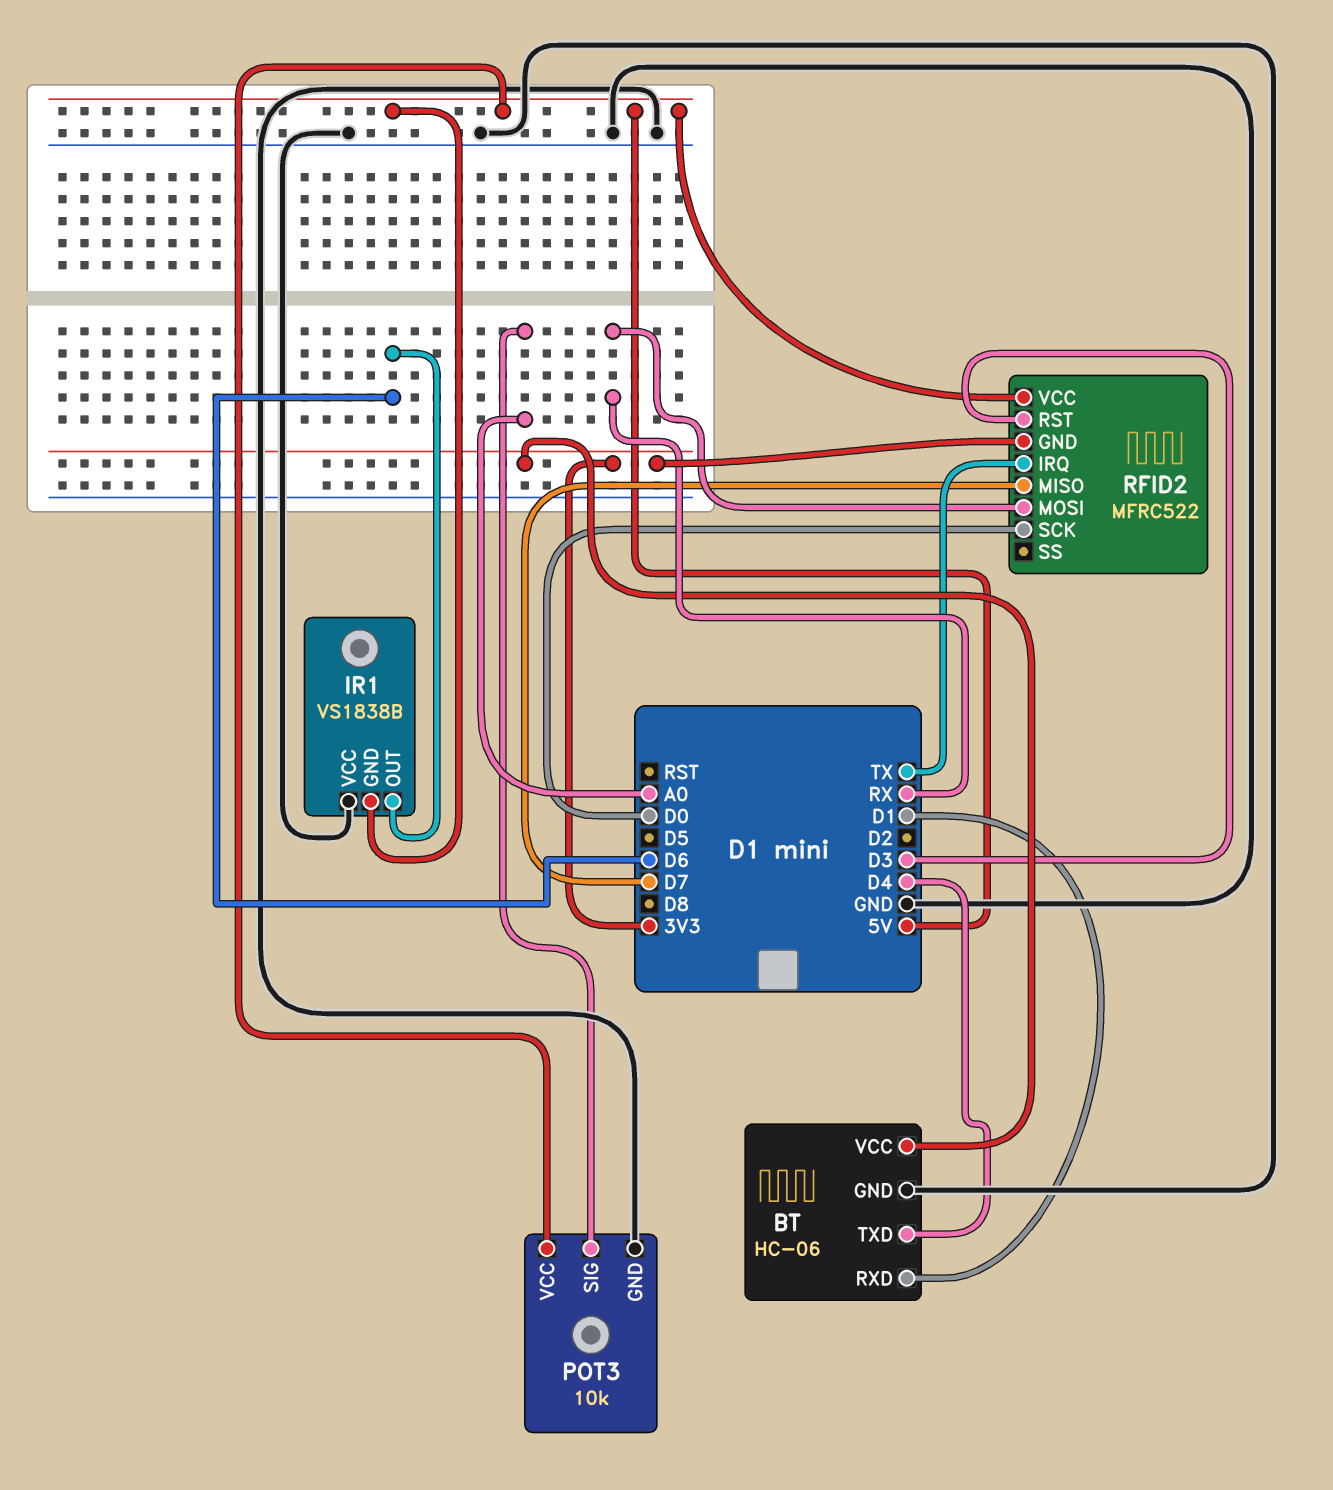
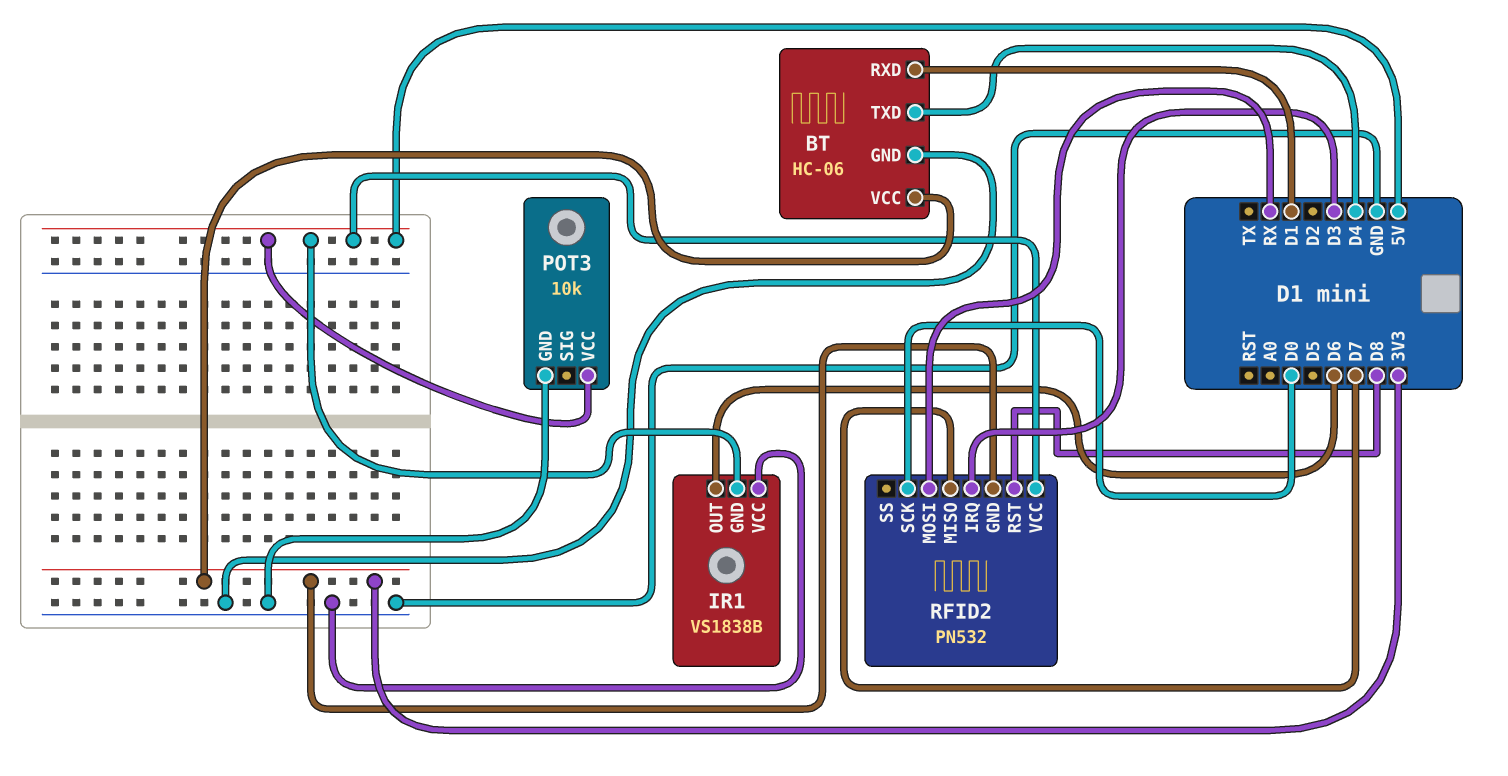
POT3 pin SIG: A0 -> none
RFID2: MFRC522 -> PN532
RFID2 pin IRQ: TX -> D3
RFID2 pin RST: D3 -> D8

